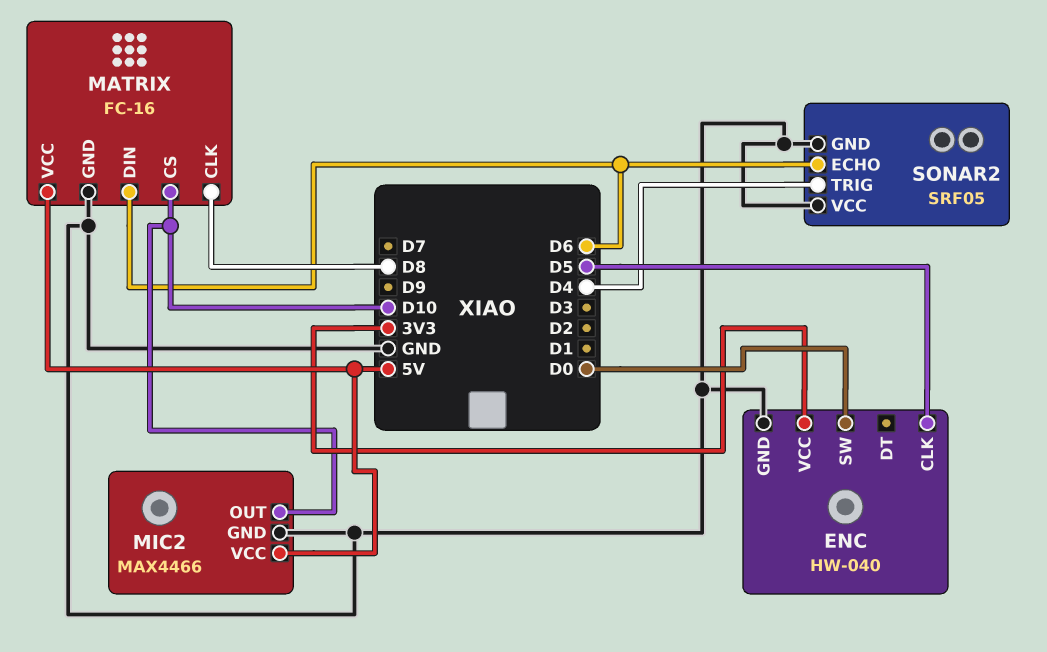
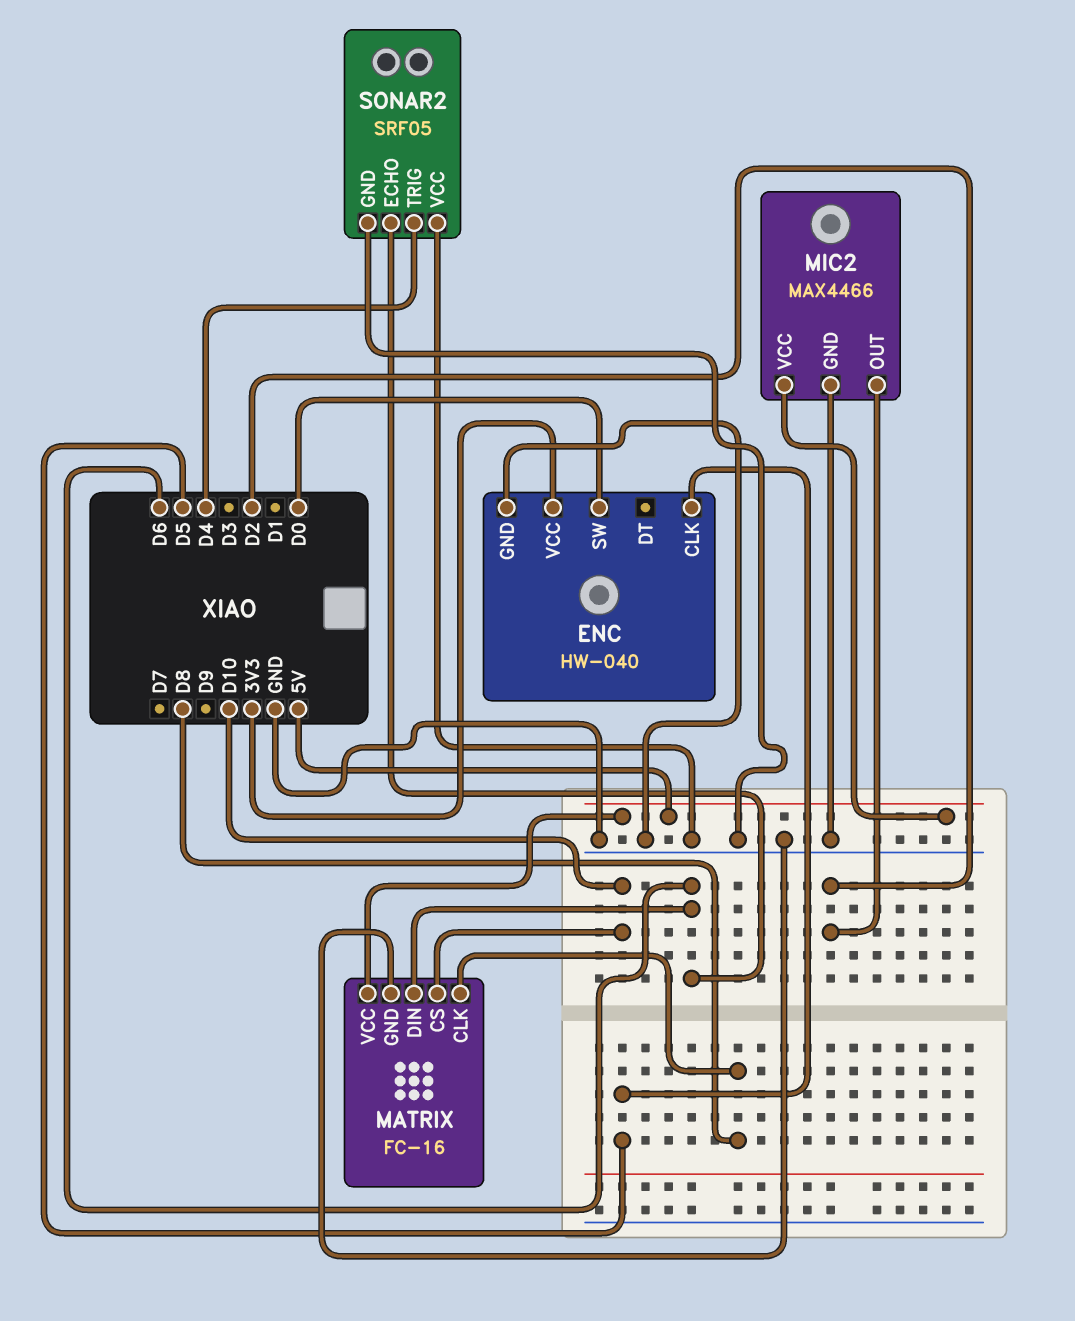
MIC2 pin OUT: D10 -> D2

